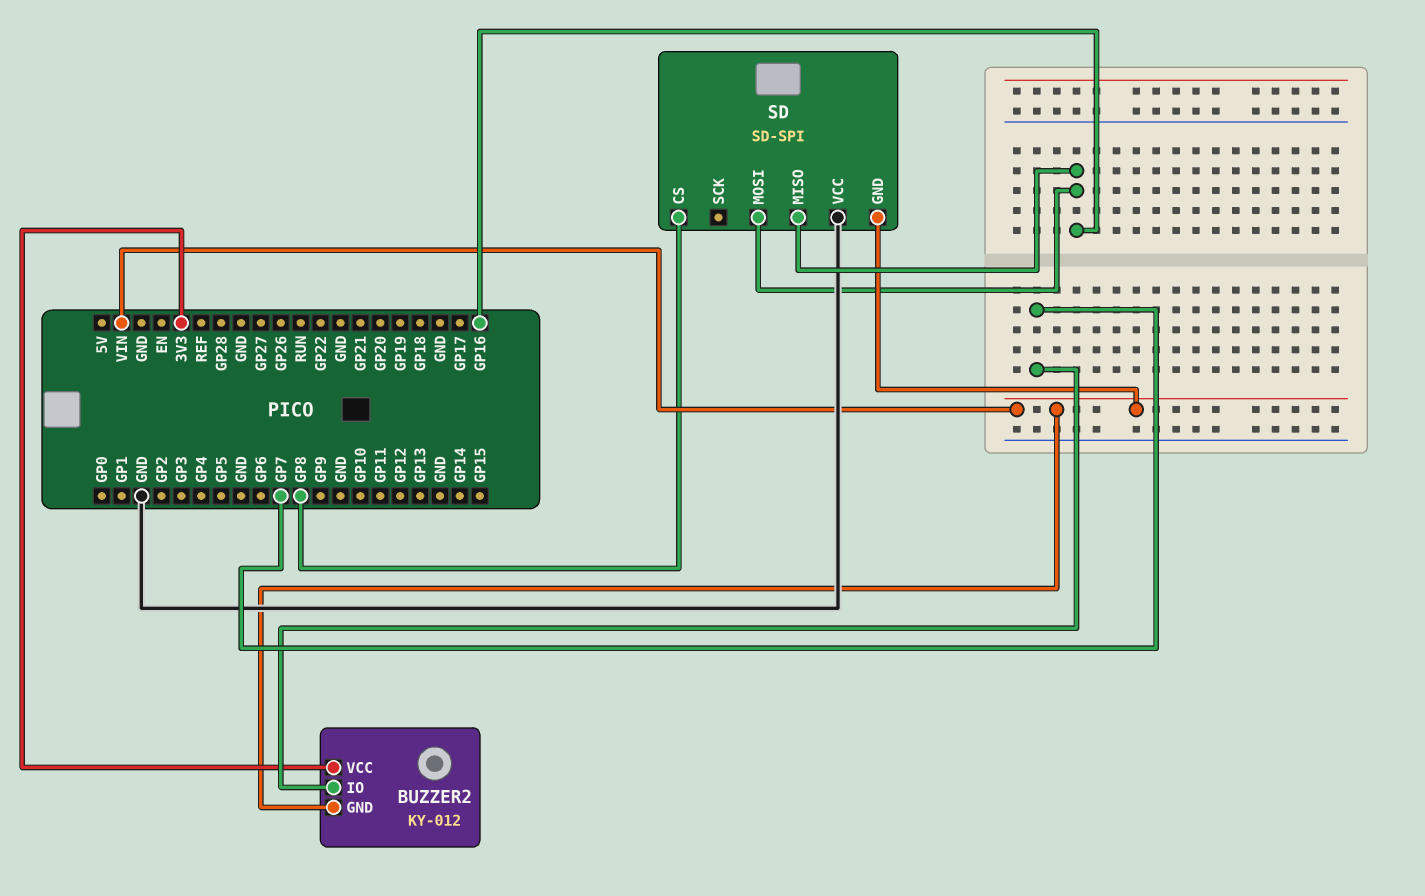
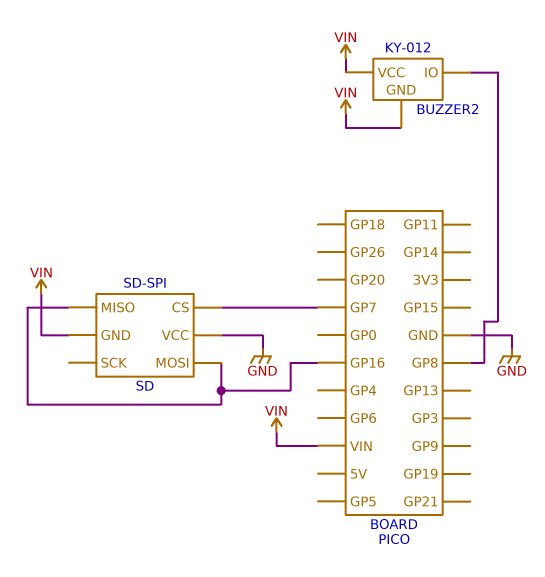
BUZZER2 pin IO: GP7 -> GP8
BUZZER2 pin VCC: 3V3 -> VIN
SD pin CS: GP8 -> GP7

